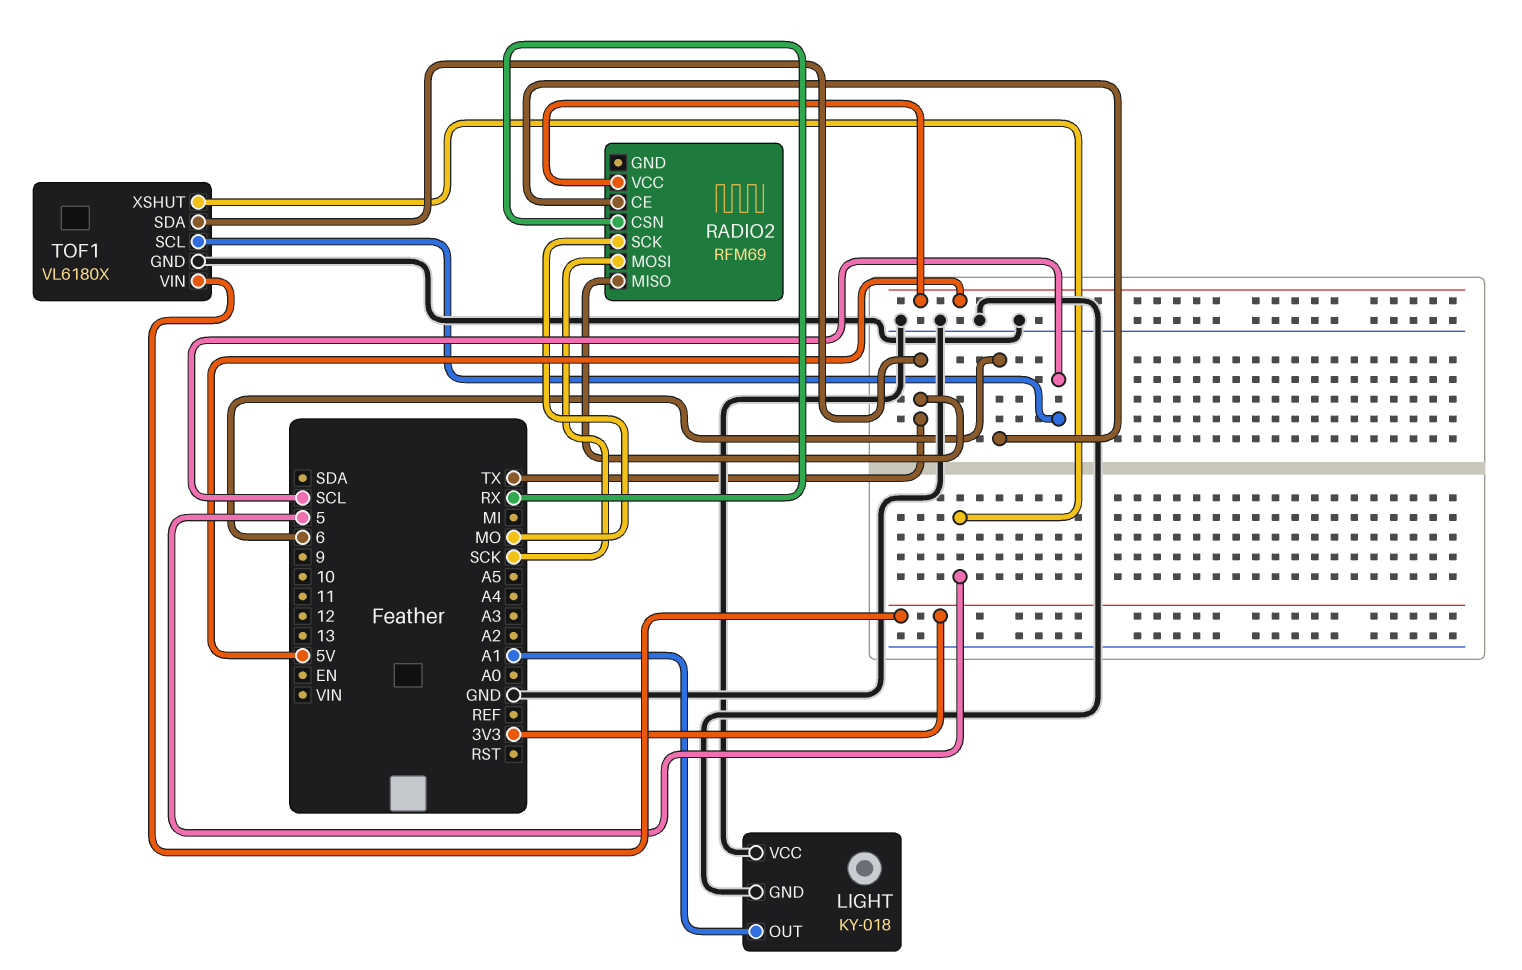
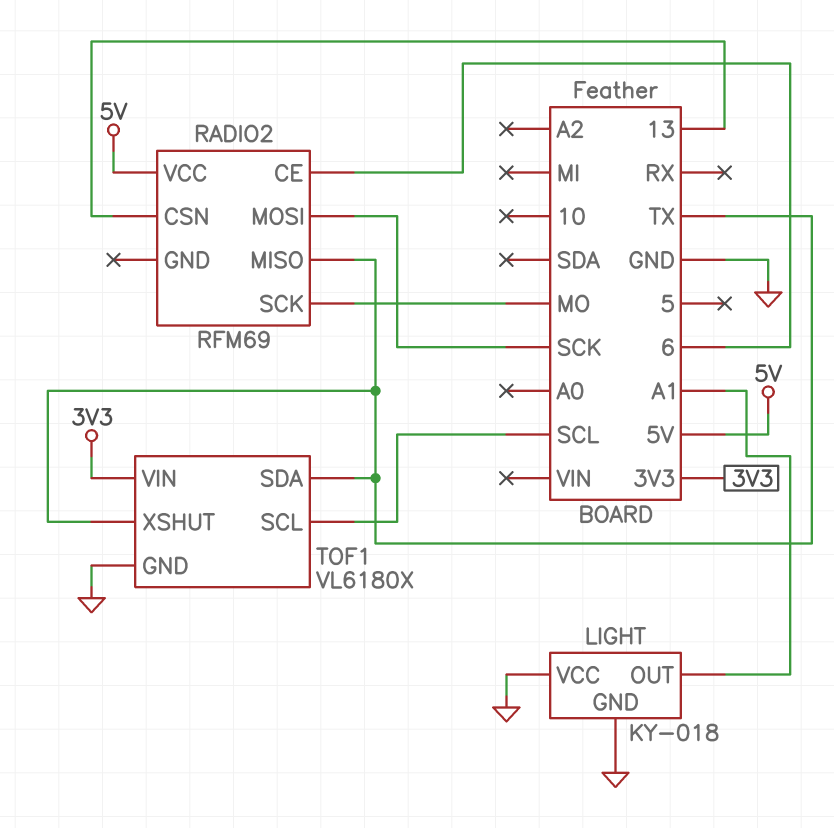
RADIO2 pin CSN: RX -> 13
TOF1 pin XSHUT: 5 -> TX

